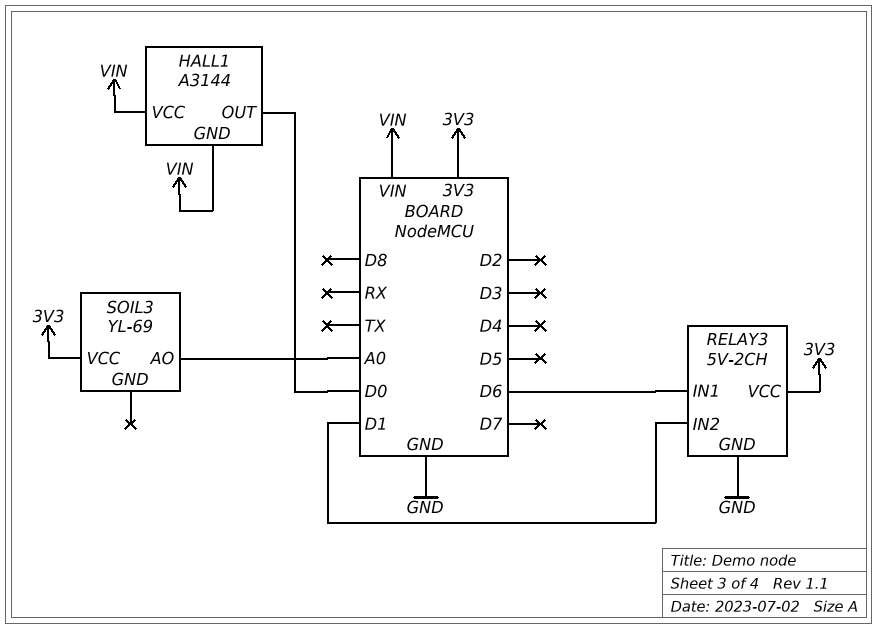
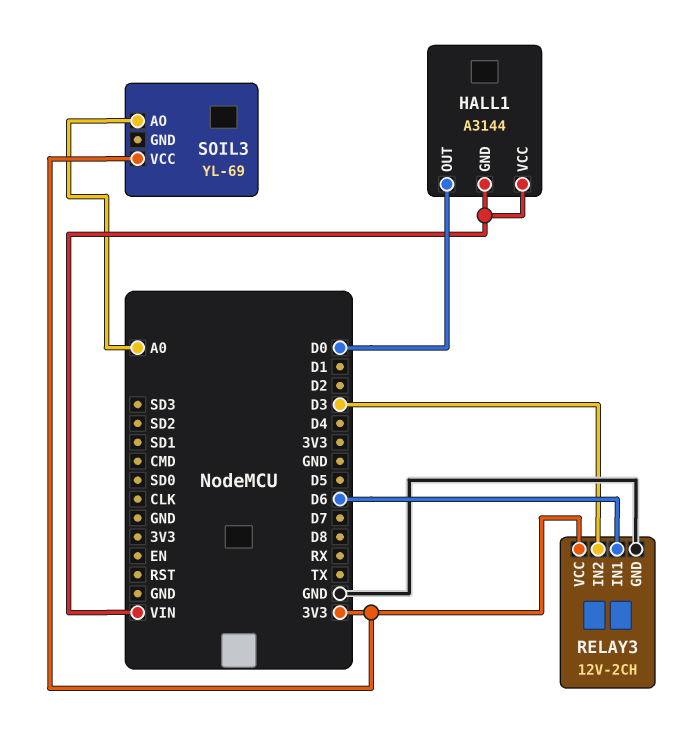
RELAY3: 5V-2CH -> 12V-2CH
RELAY3 pin IN2: D1 -> D3

